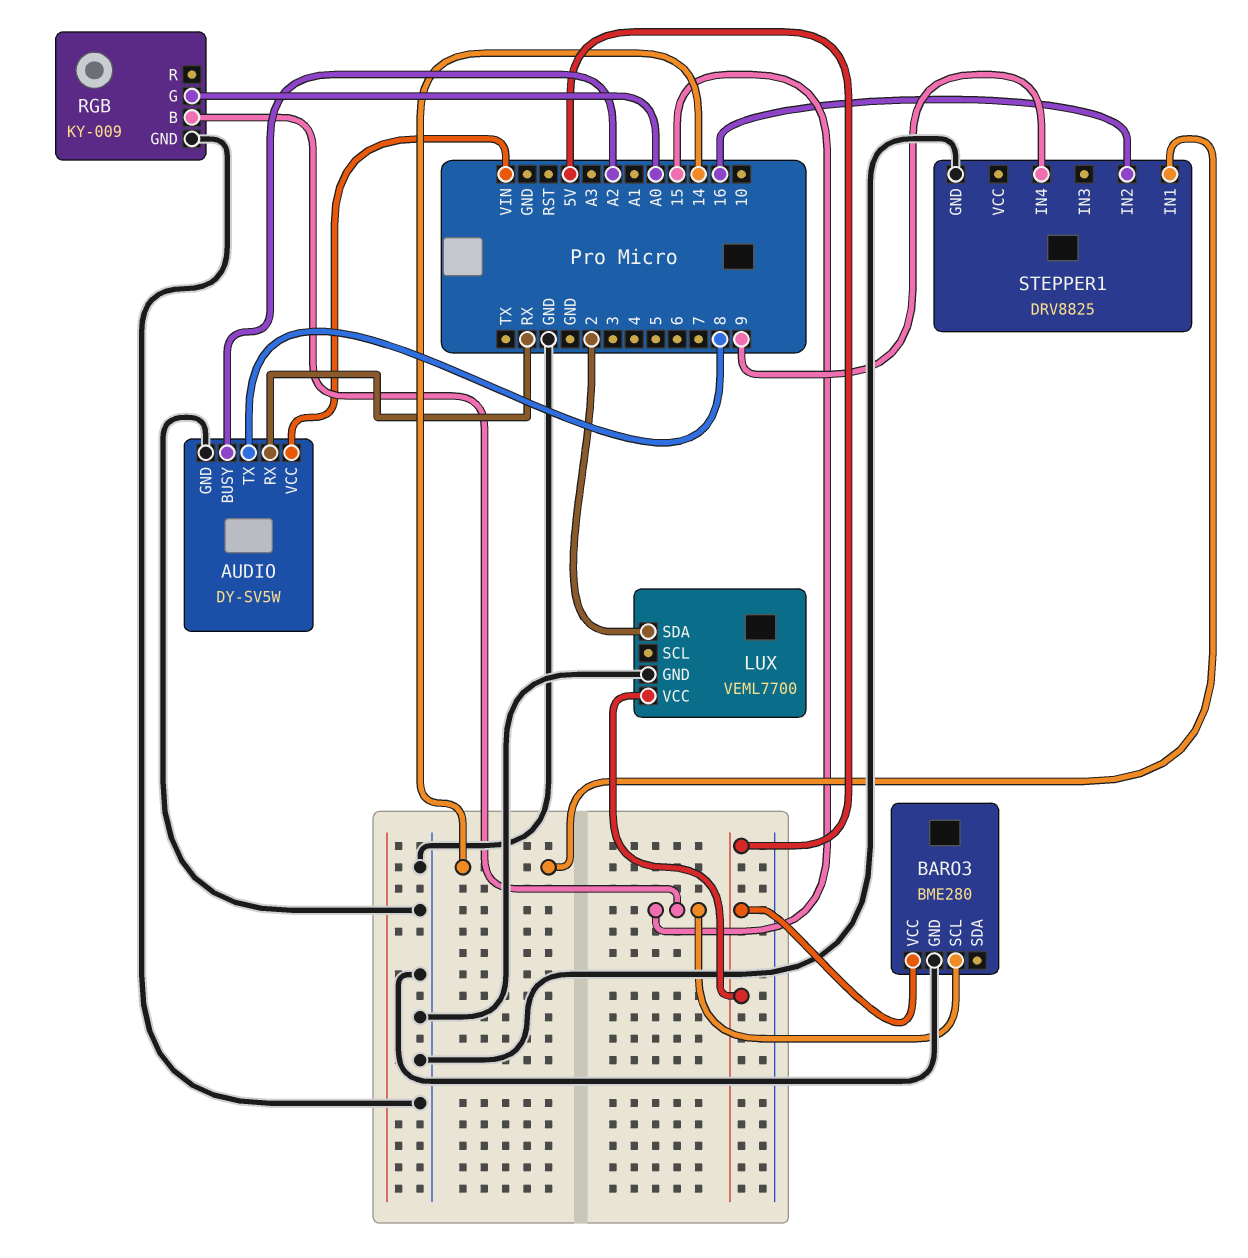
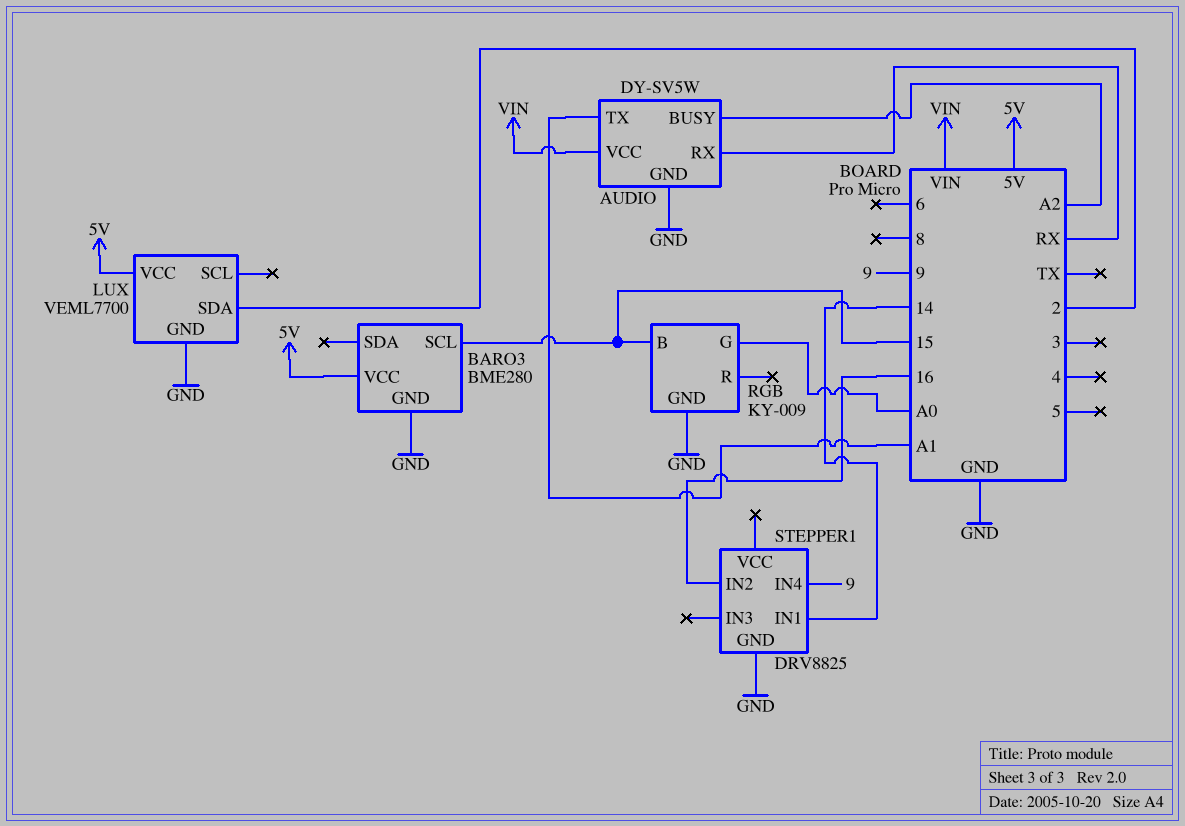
AUDIO pin TX: 8 -> A1

